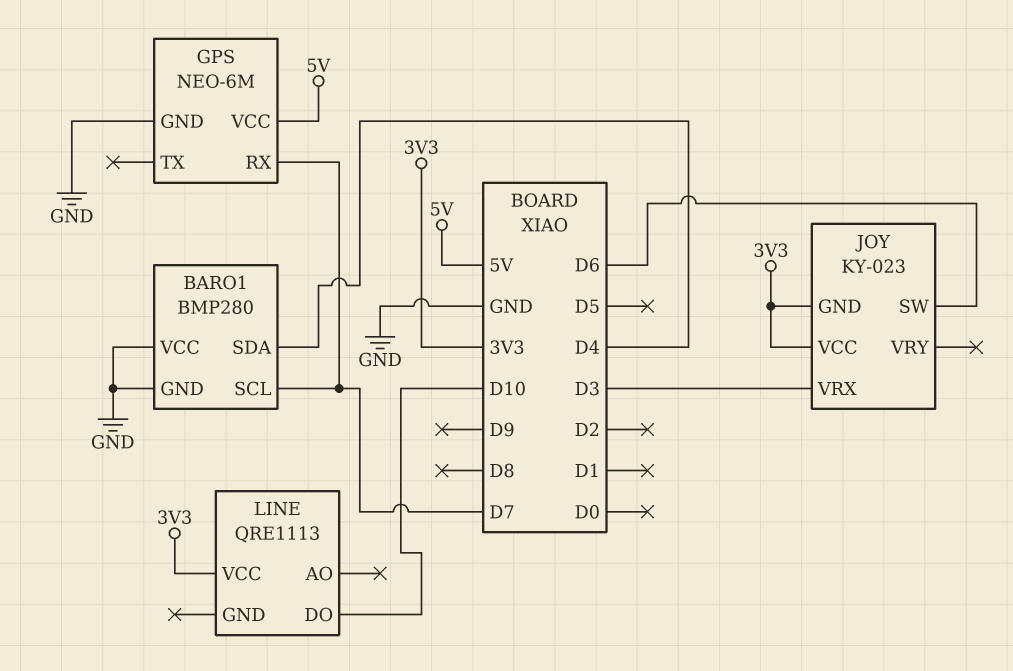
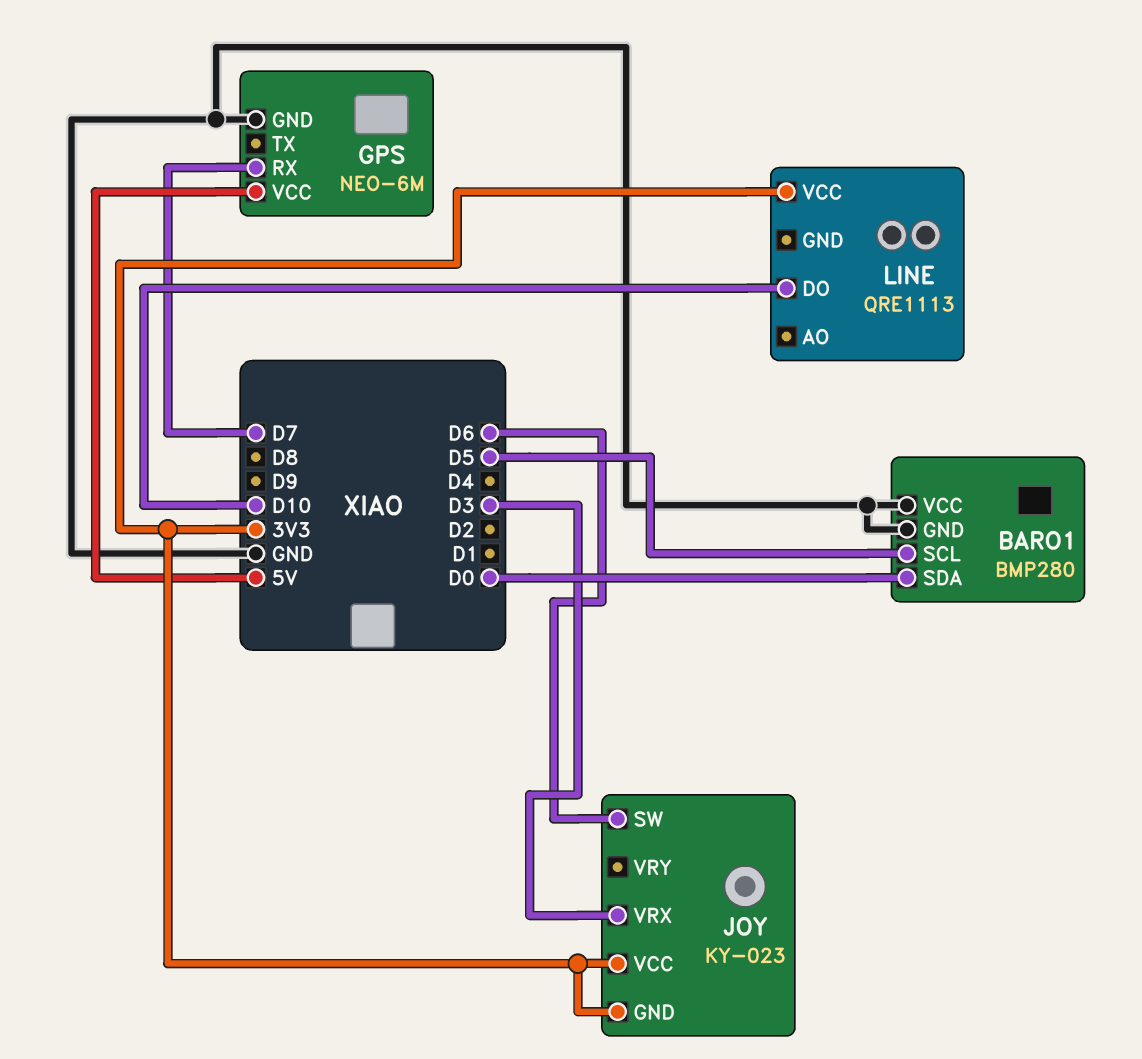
BARO1 pin SCL: D7 -> D5
BARO1 pin SDA: D4 -> D0

